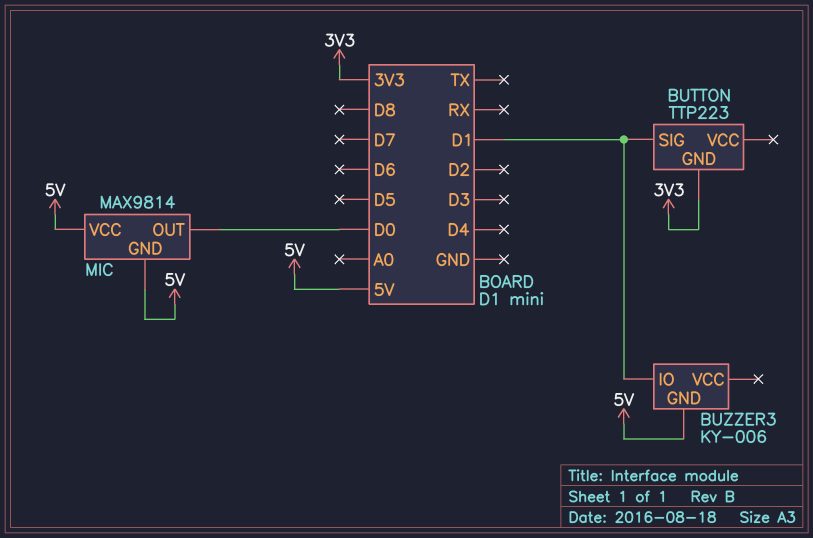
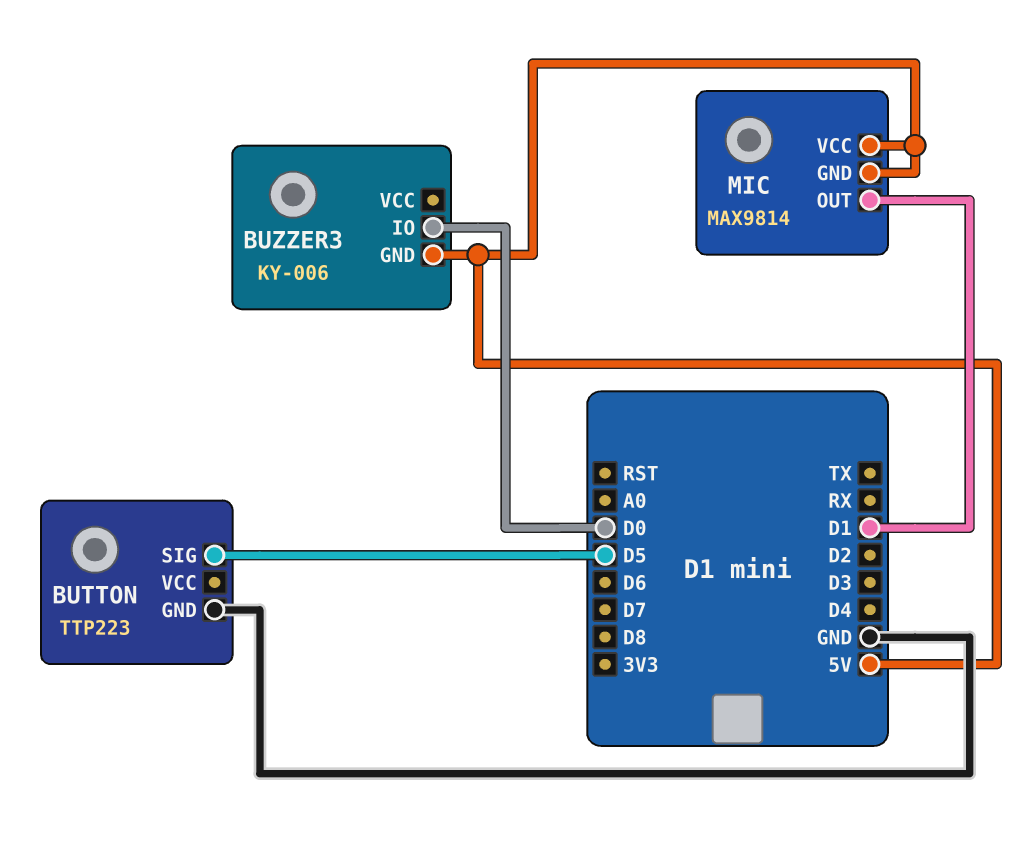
BUTTON pin GND: 3V3 -> GND
BUTTON pin SIG: D1 -> D5
BUZZER3 pin IO: D1 -> D0
MIC pin OUT: D0 -> D1

